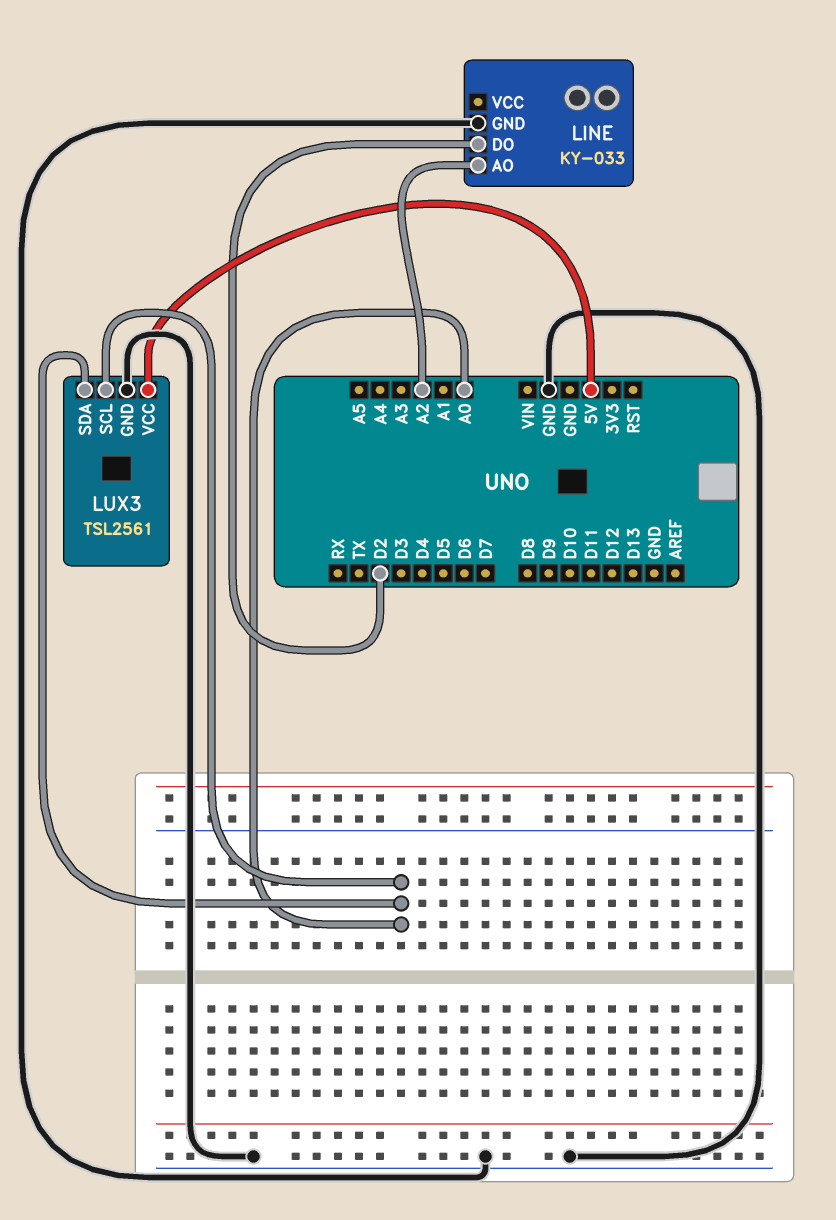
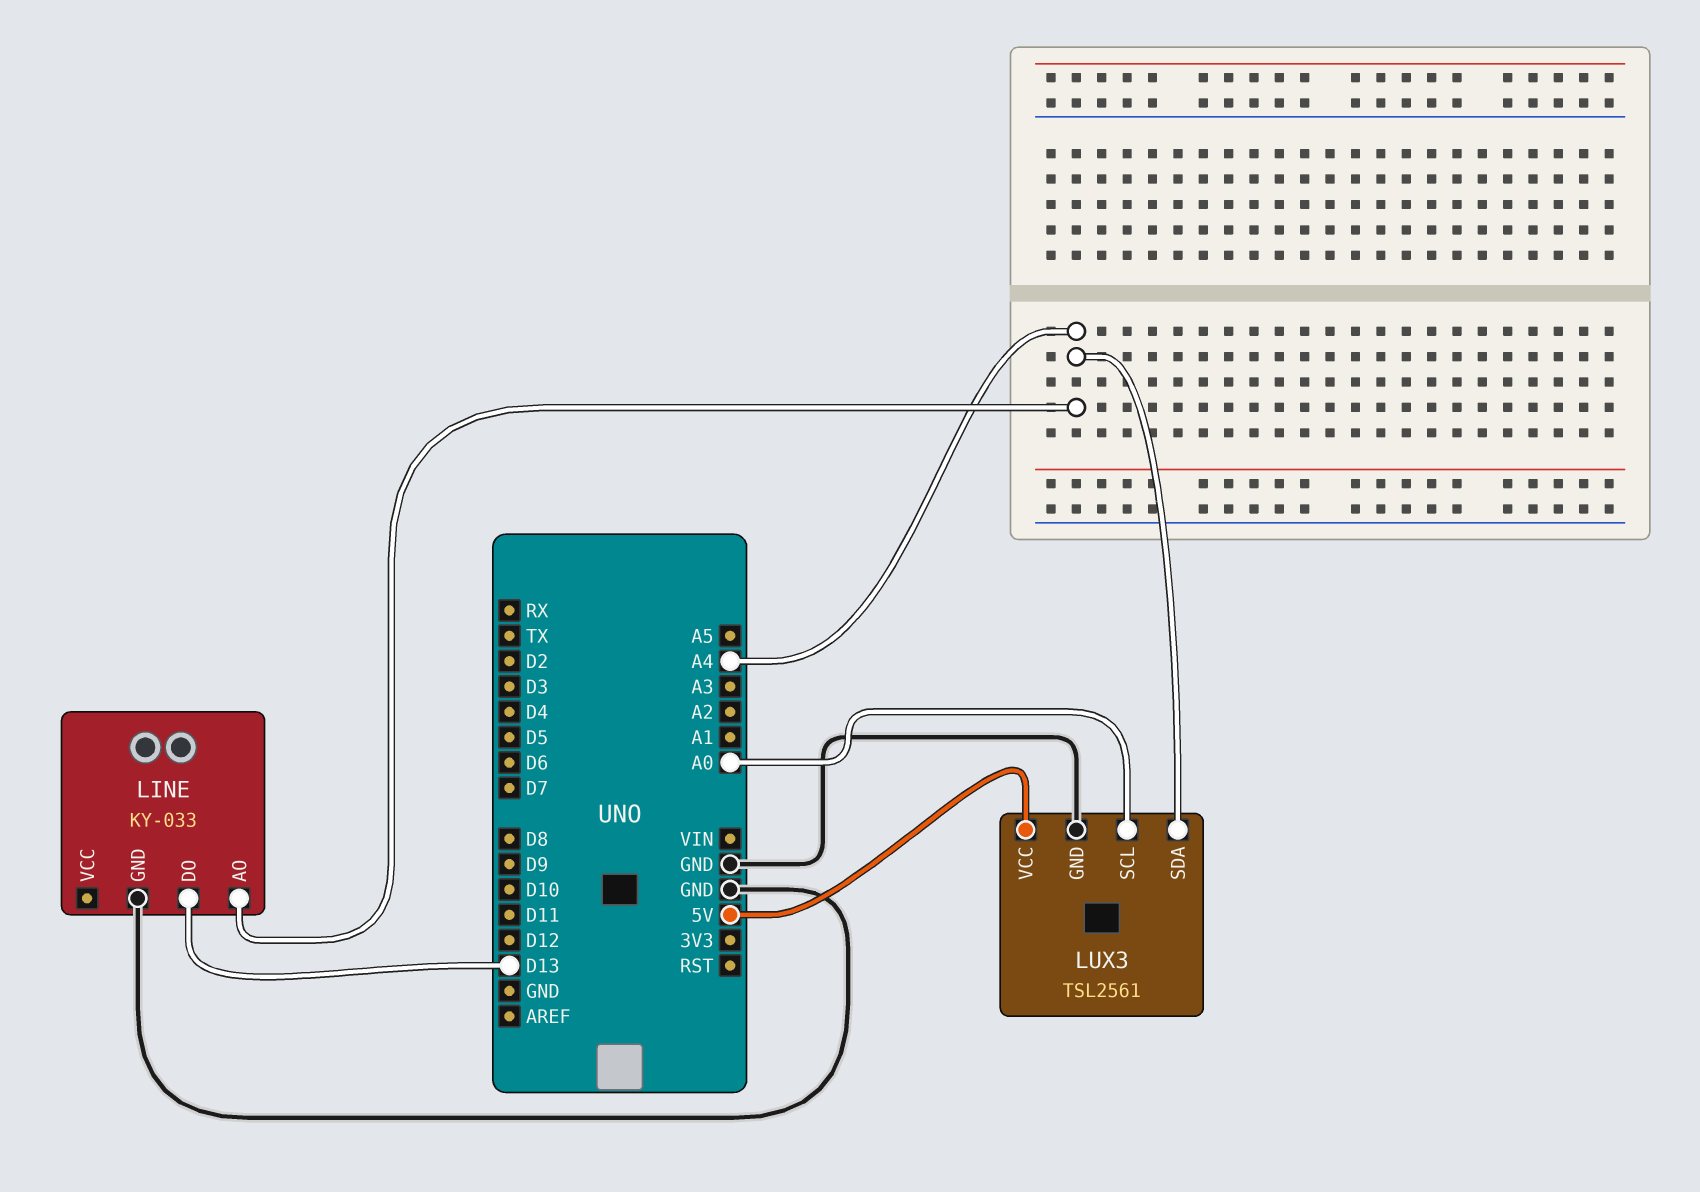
LINE pin AO: A2 -> A4
LINE pin DO: D2 -> D13
LUX3 pin SDA: A0 -> A4

